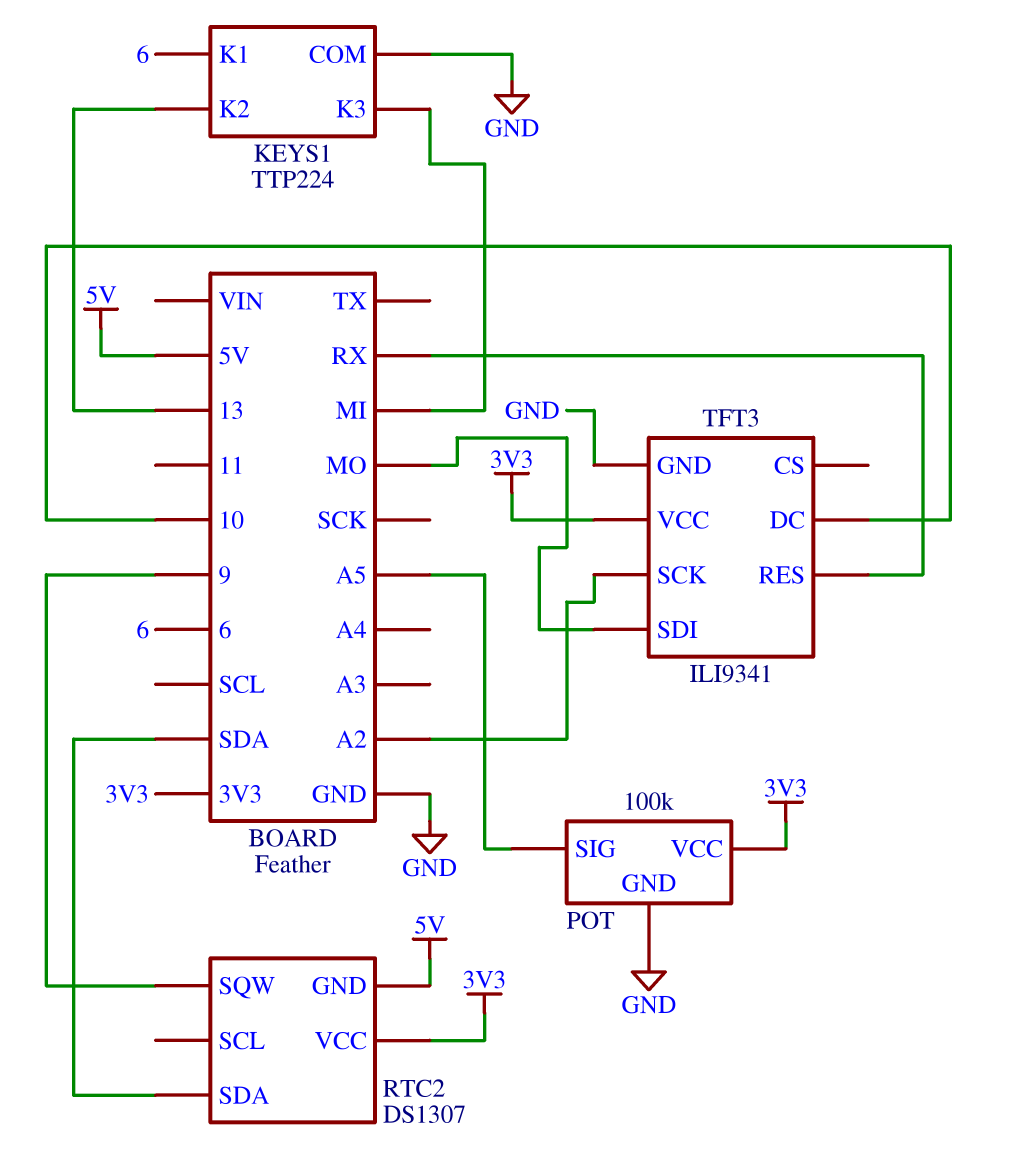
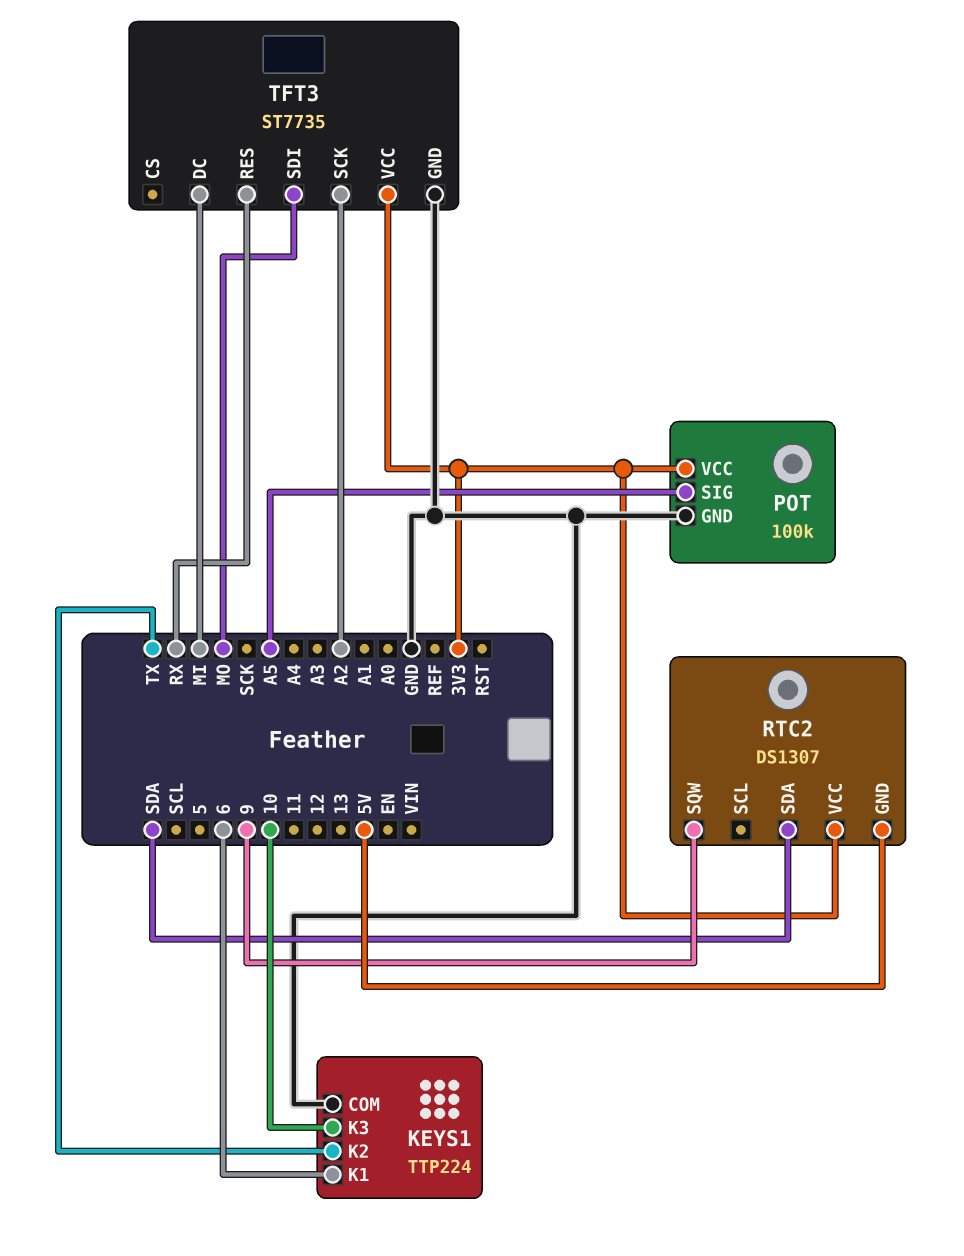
KEYS1 pin K2: 13 -> TX
KEYS1 pin K3: MI -> 10
TFT3: ILI9341 -> ST7735
TFT3 pin DC: 10 -> MI

